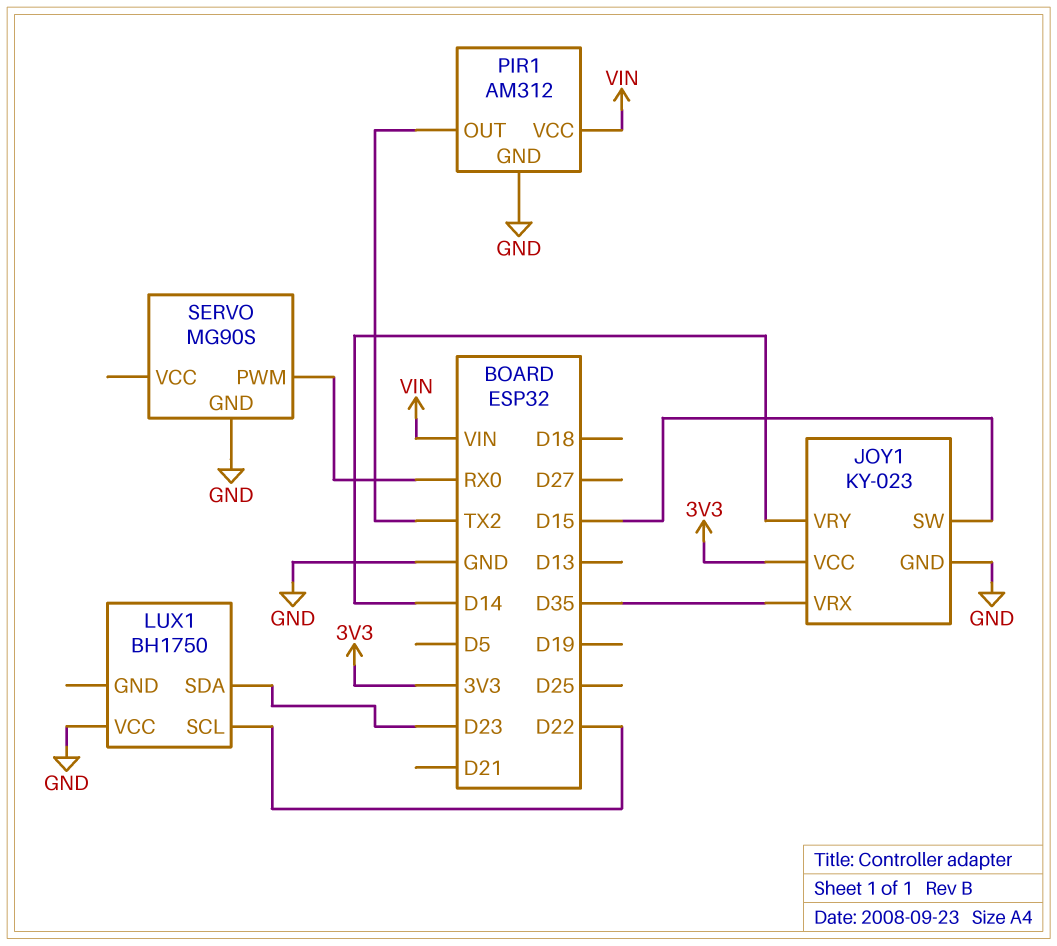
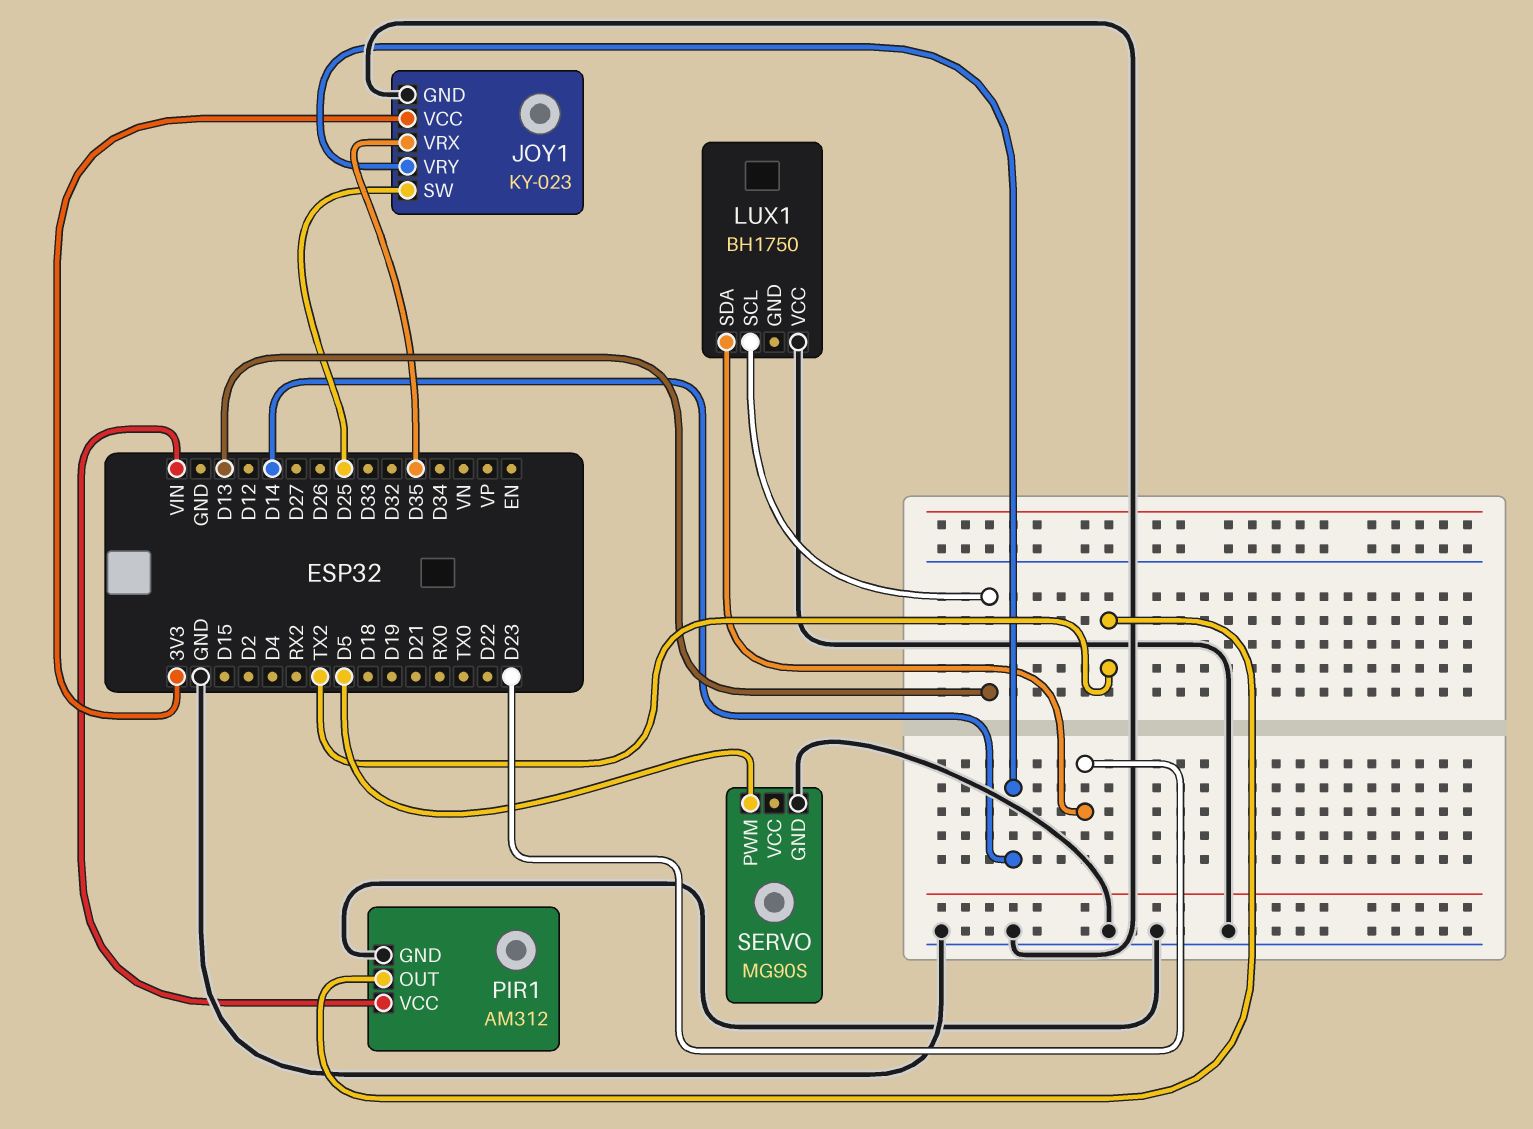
JOY1 pin SW: D15 -> D25
LUX1 pin SCL: D22 -> D13
SERVO pin PWM: RX0 -> D5

